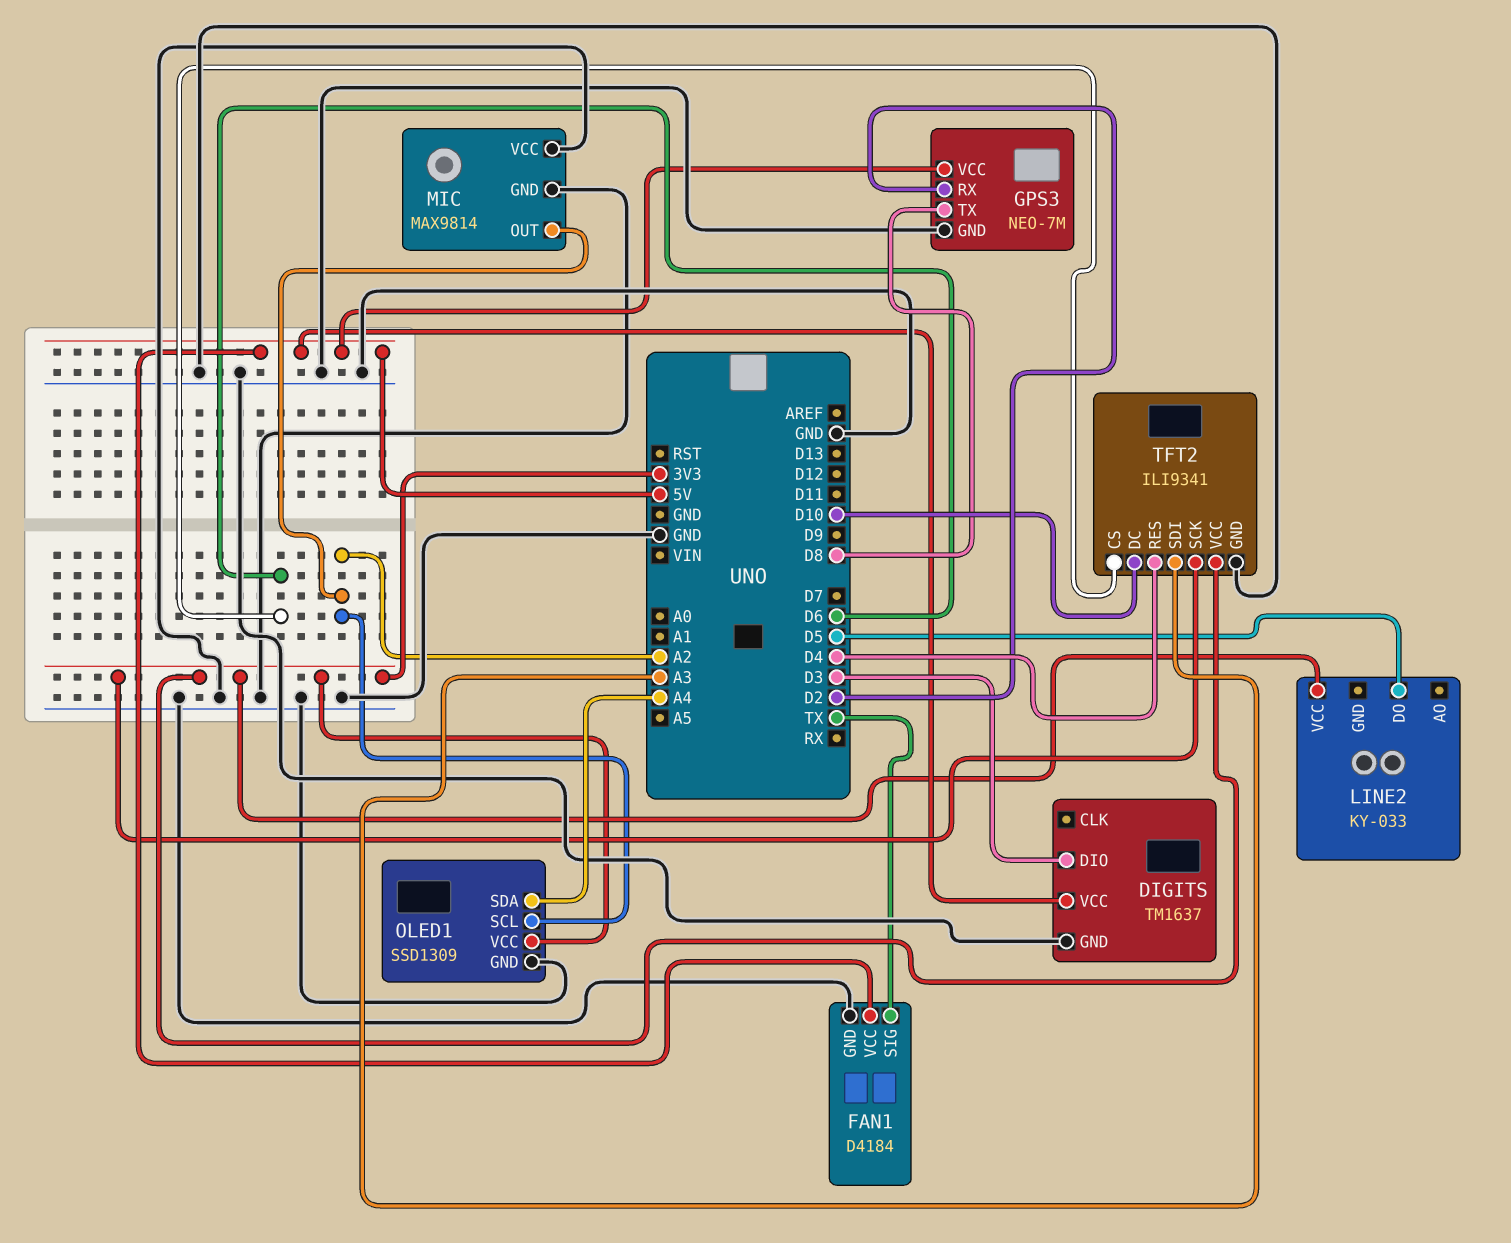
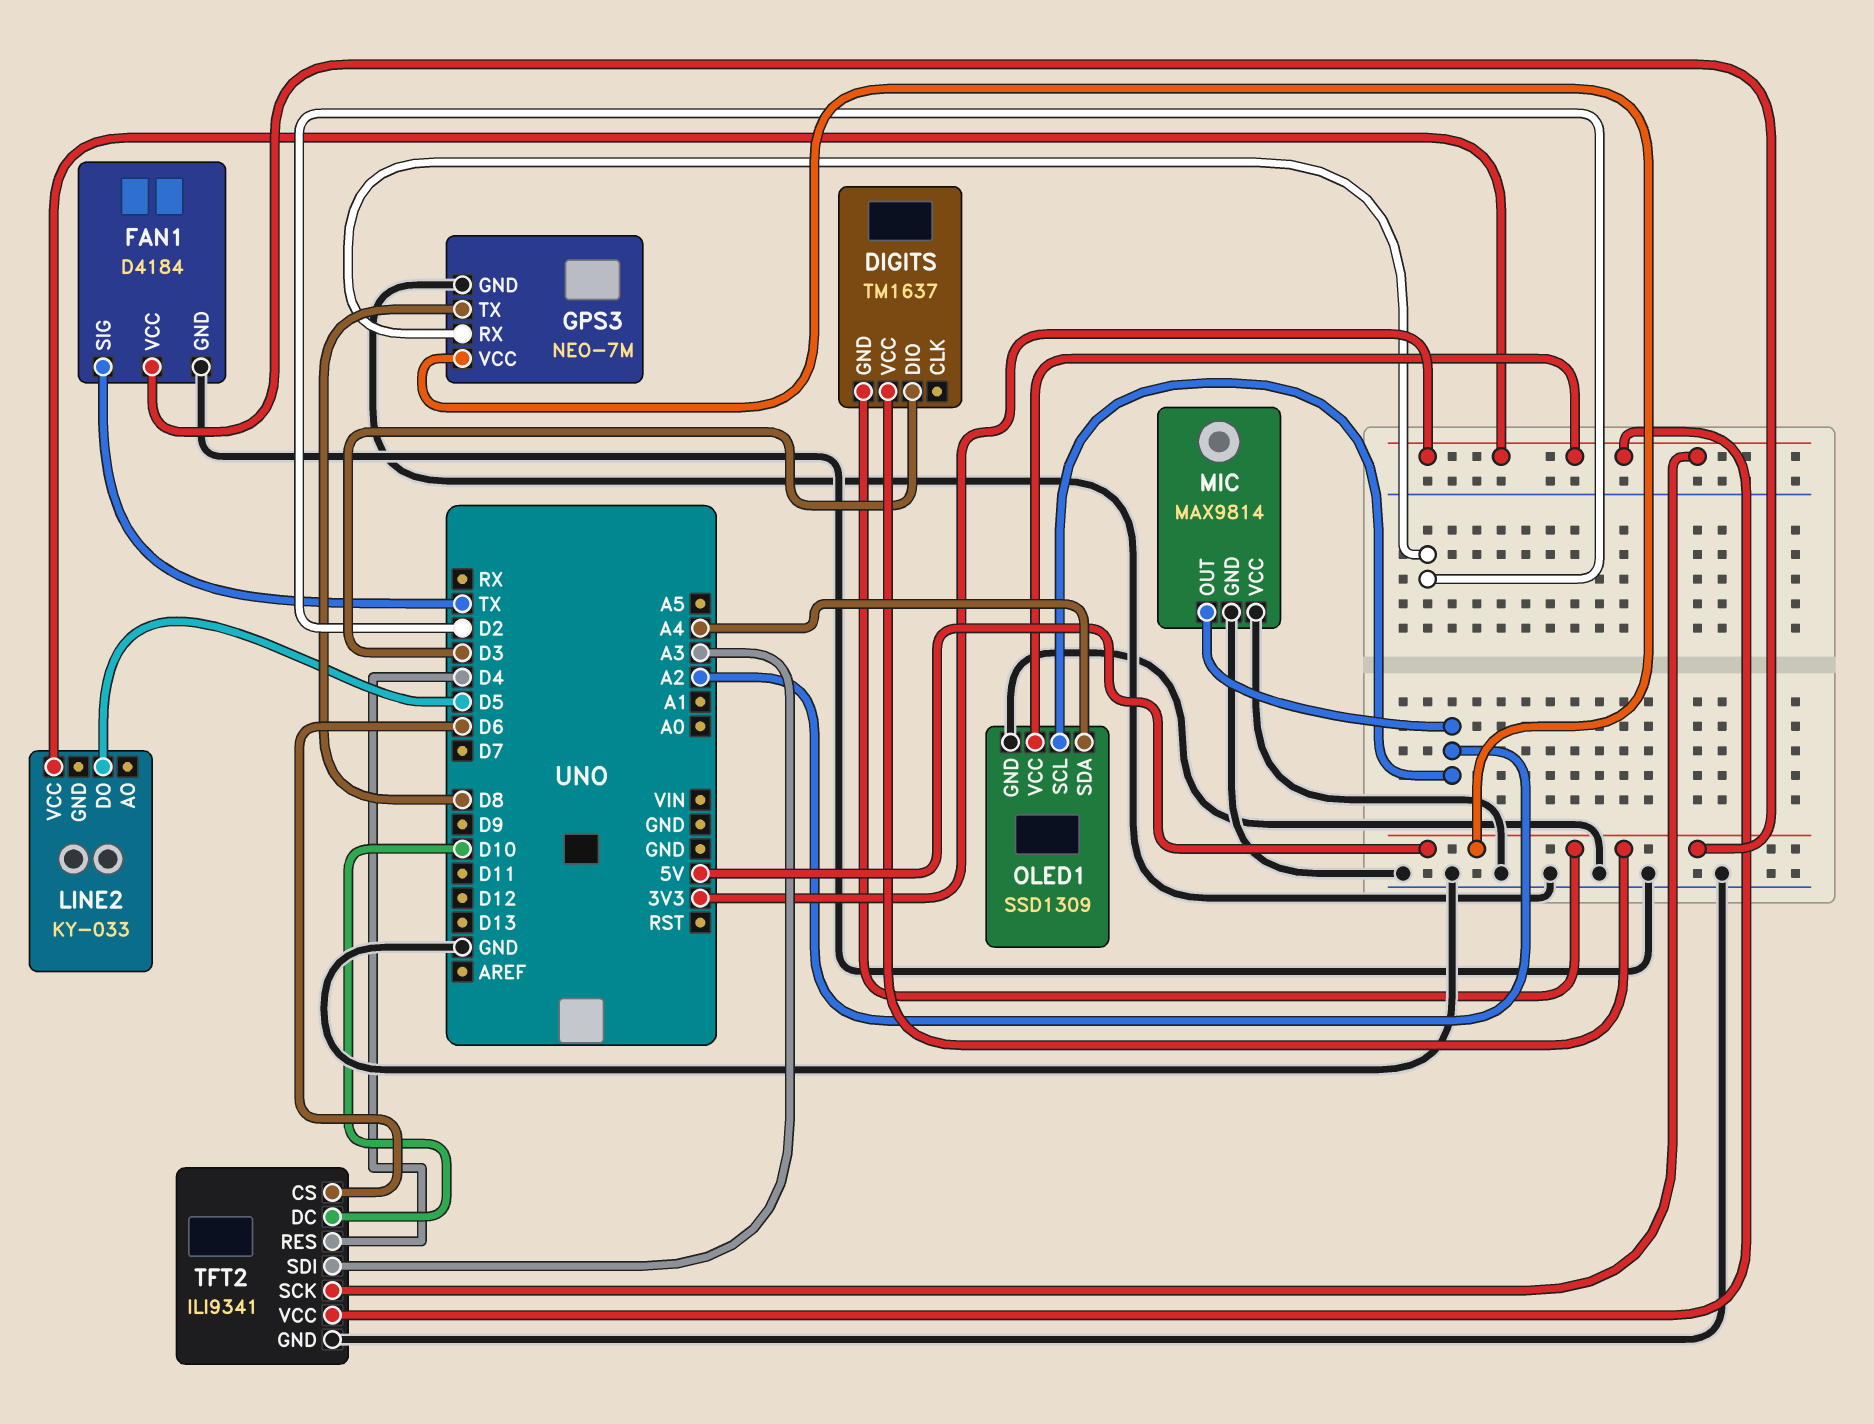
DIGITS pin GND: GND -> 5V

